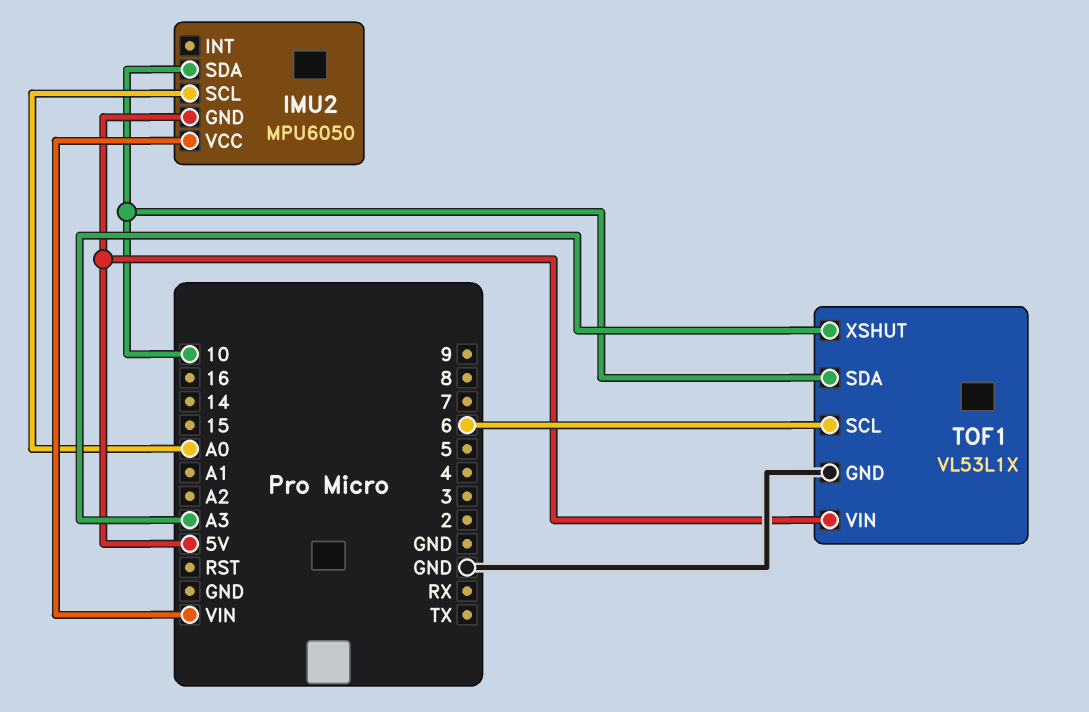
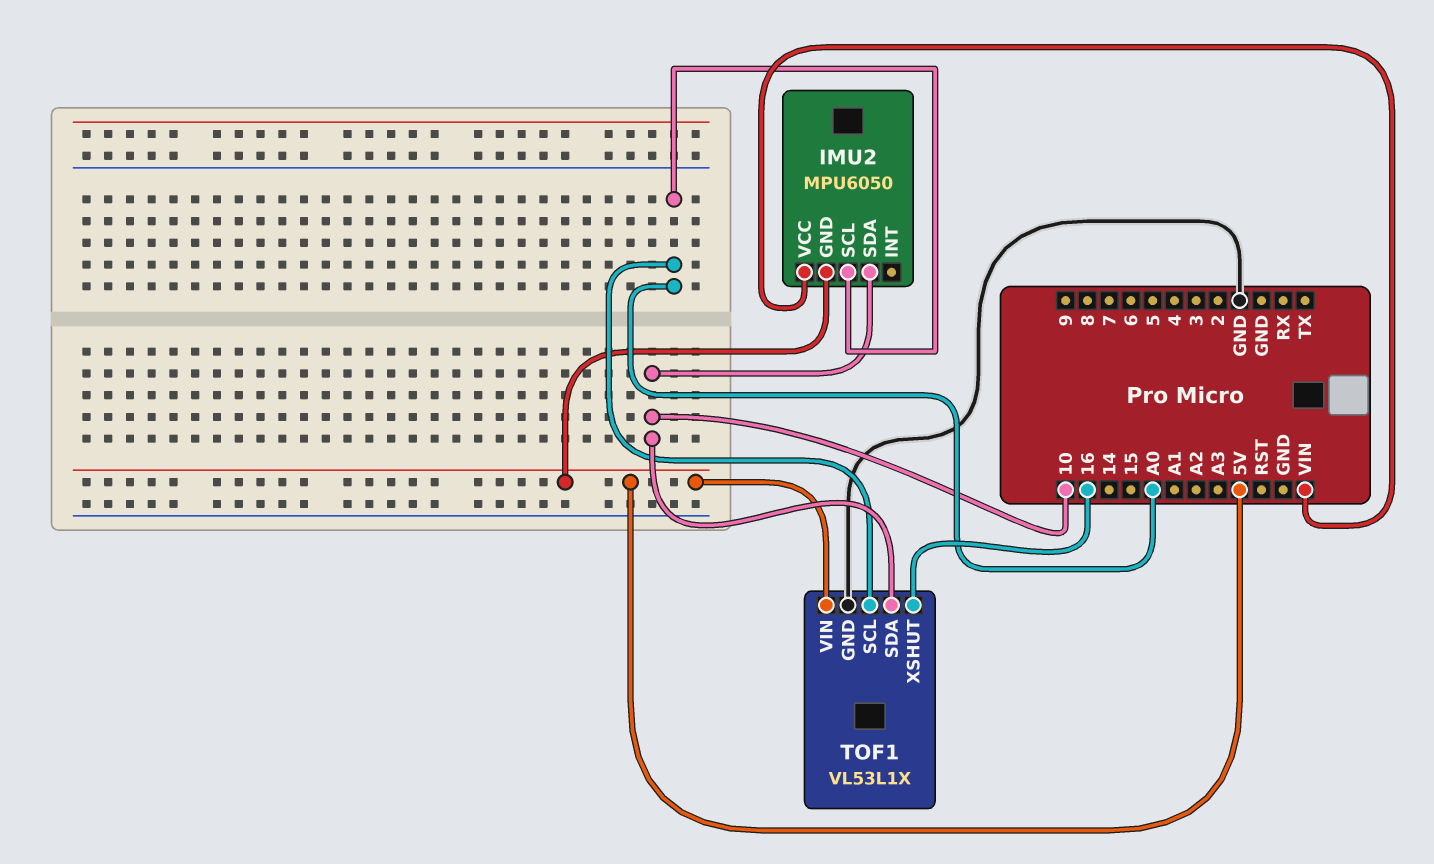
TOF1 pin SCL: 6 -> A0
TOF1 pin XSHUT: A3 -> 16

